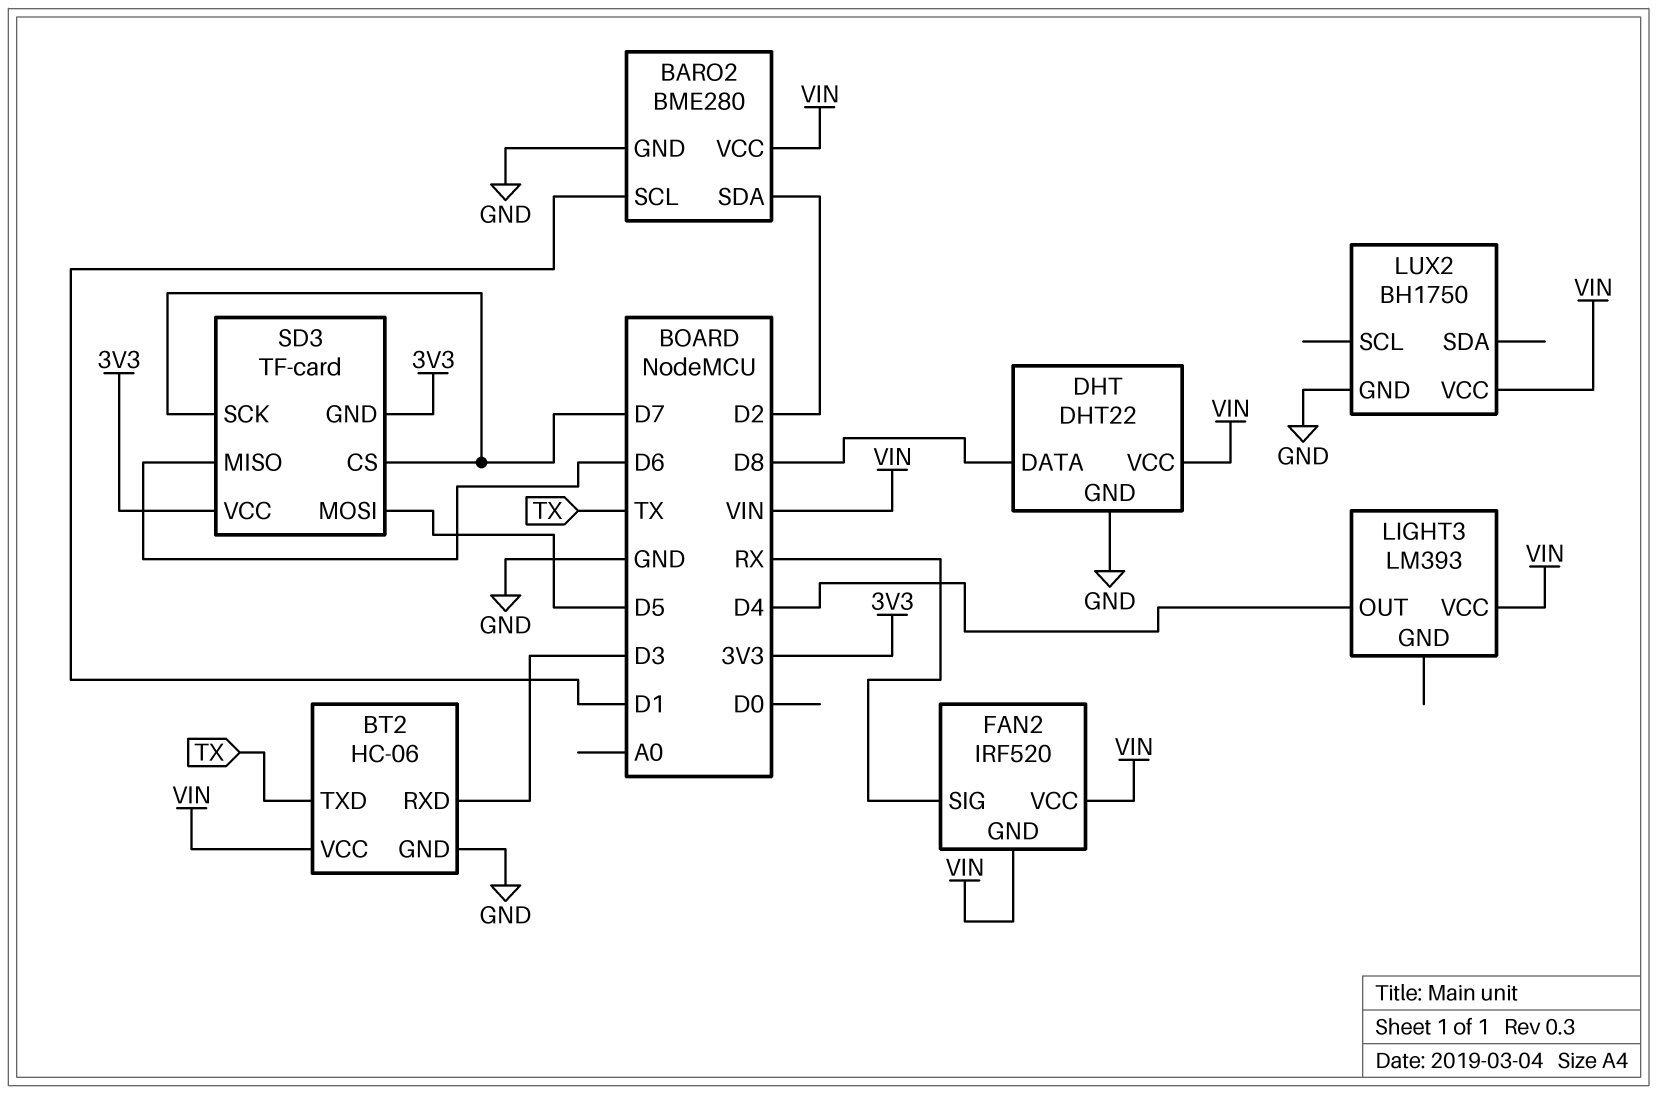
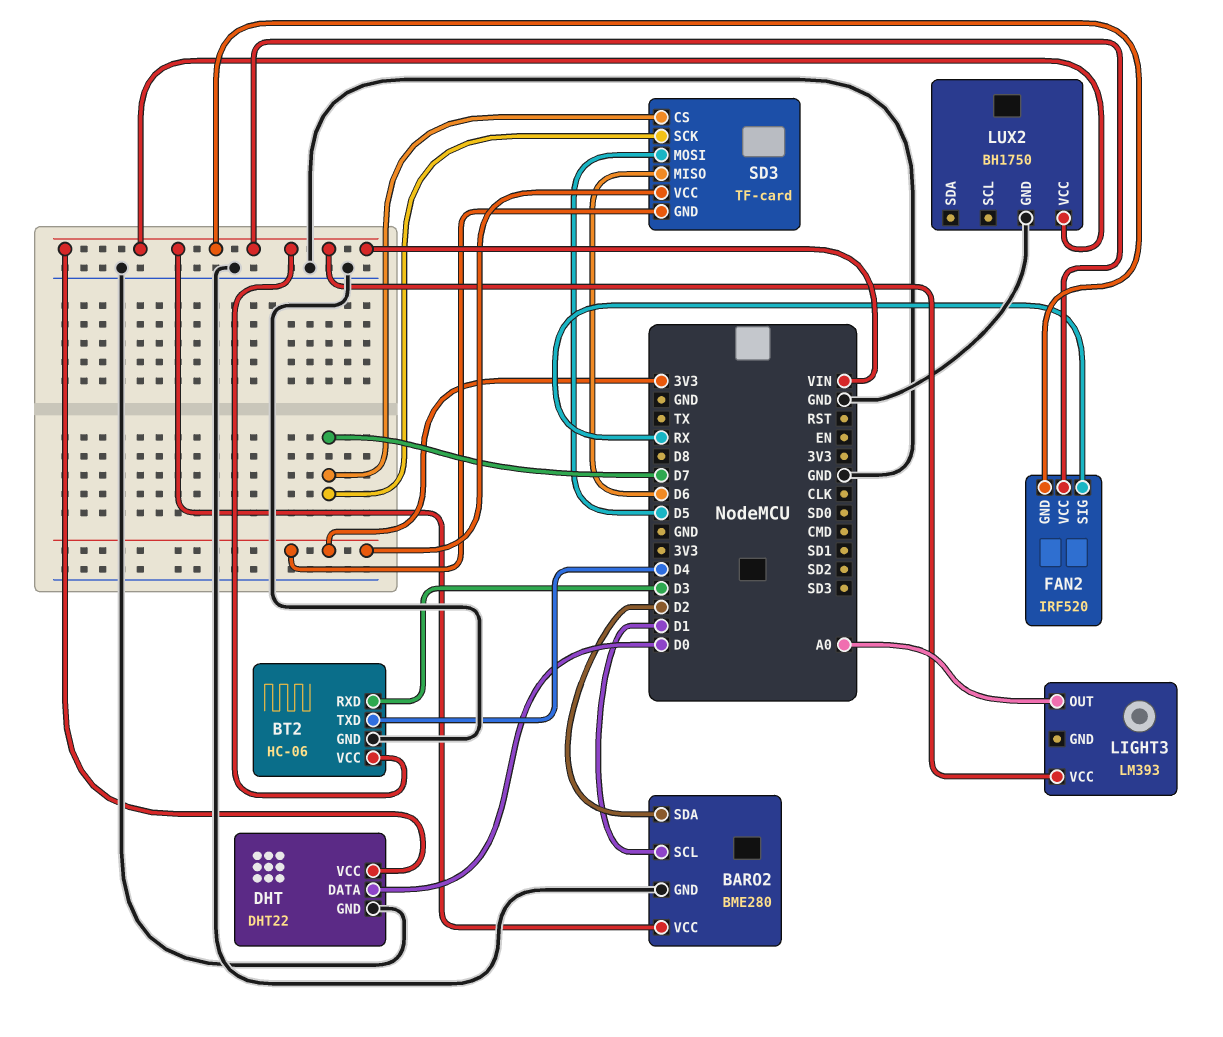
BT2 pin TXD: TX -> D4
DHT pin DATA: D8 -> D0
LIGHT3 pin OUT: D4 -> A0

